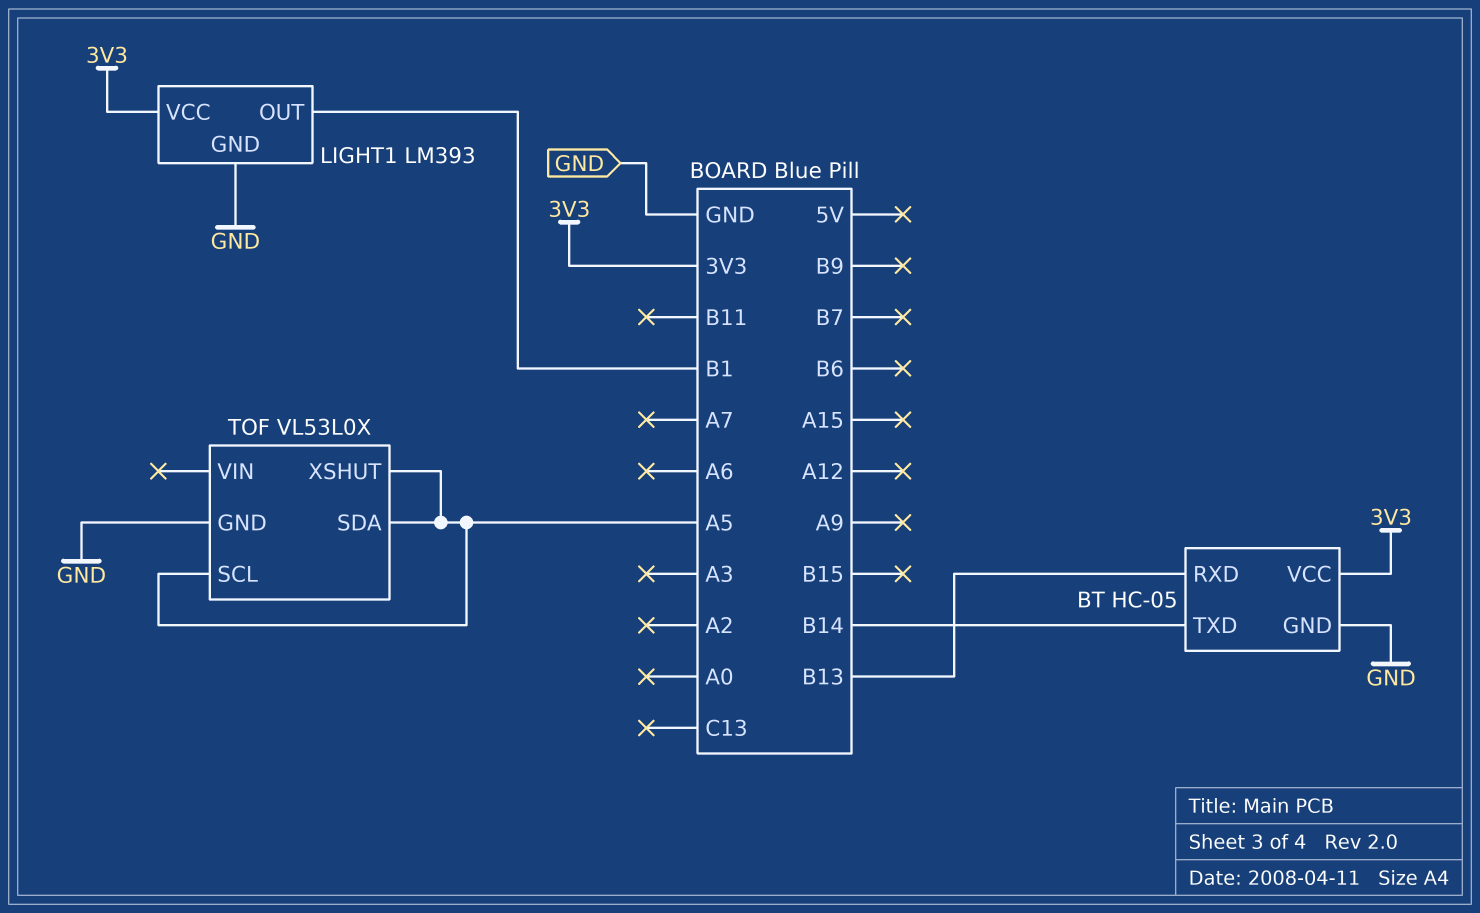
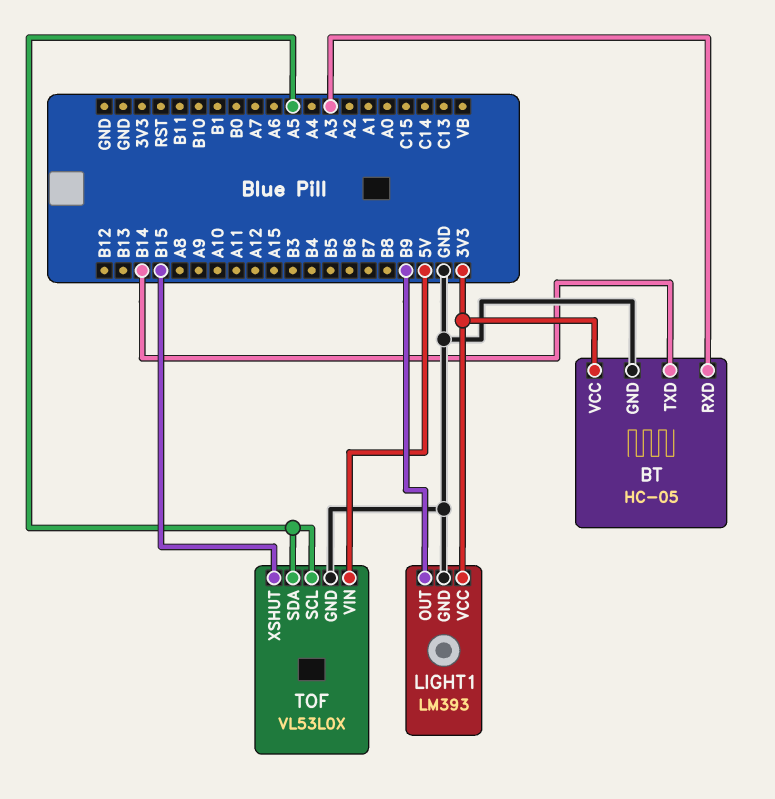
BT pin RXD: B13 -> A3
LIGHT1 pin OUT: B1 -> B9
TOF pin VIN: none -> 5V
TOF pin XSHUT: A5 -> B15

